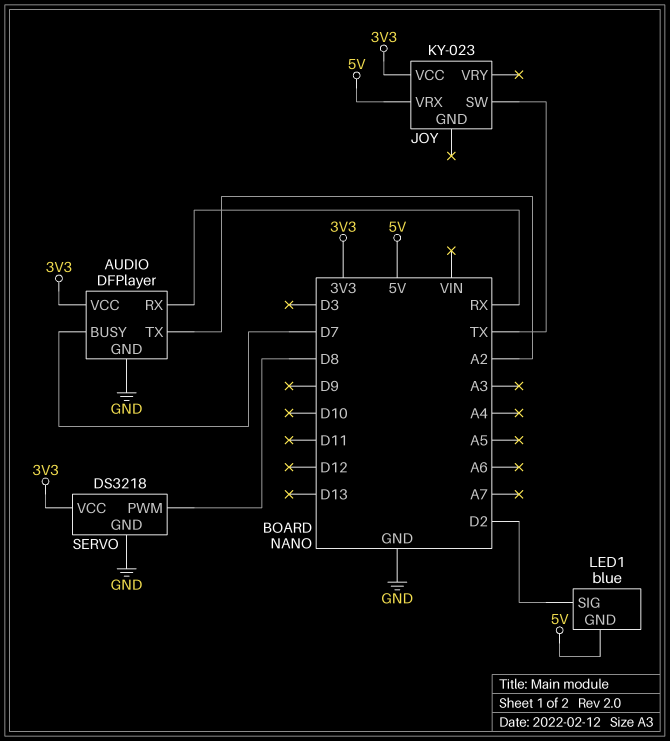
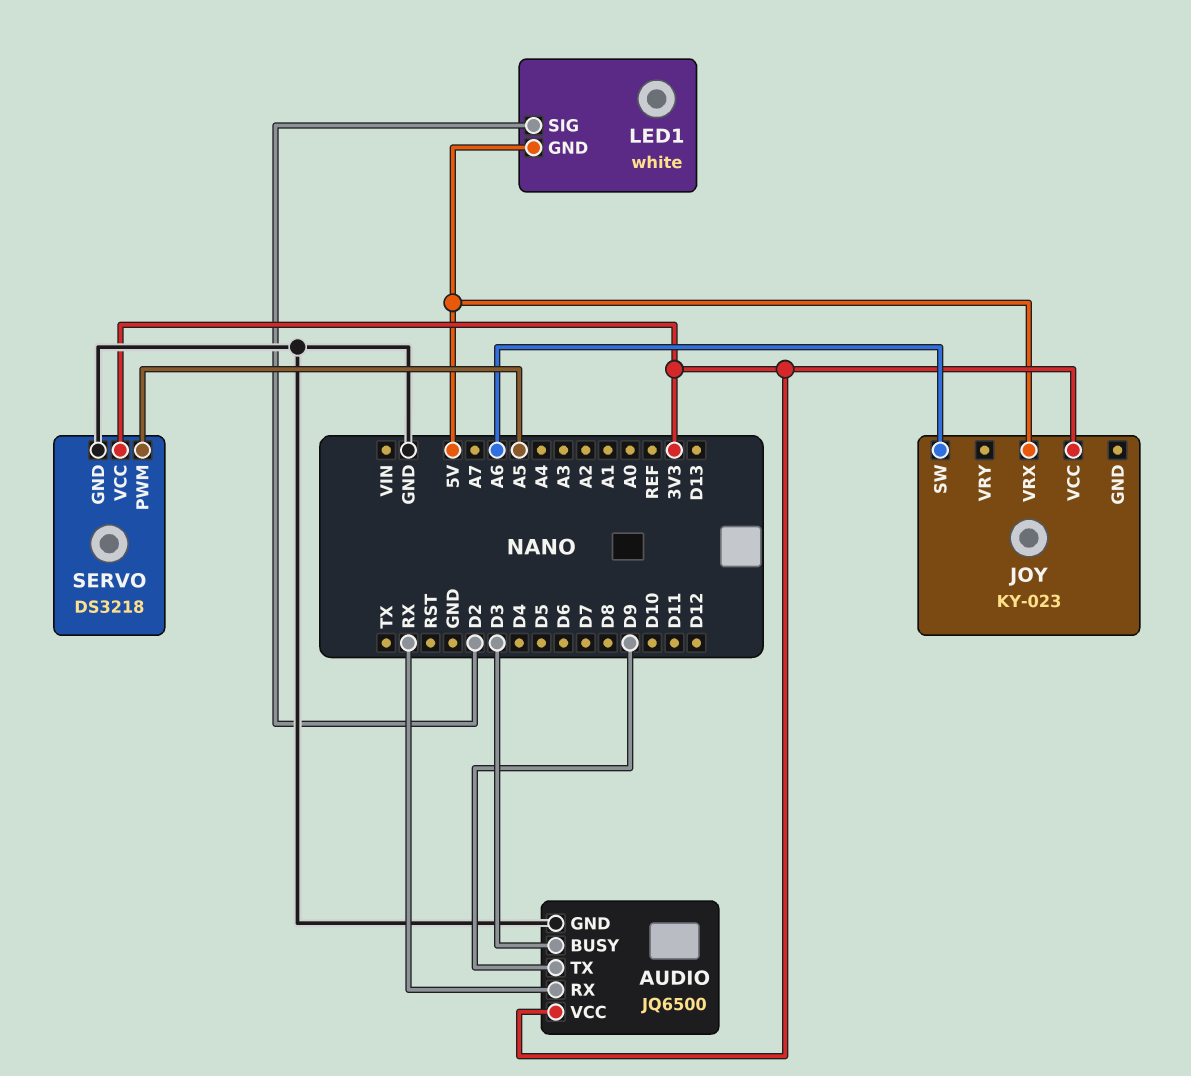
AUDIO: DFPlayer -> JQ6500
AUDIO pin BUSY: D7 -> D3
AUDIO pin TX: A2 -> D9
JOY pin SW: TX -> A6
LED1: blue -> white
SERVO pin PWM: D8 -> A5

